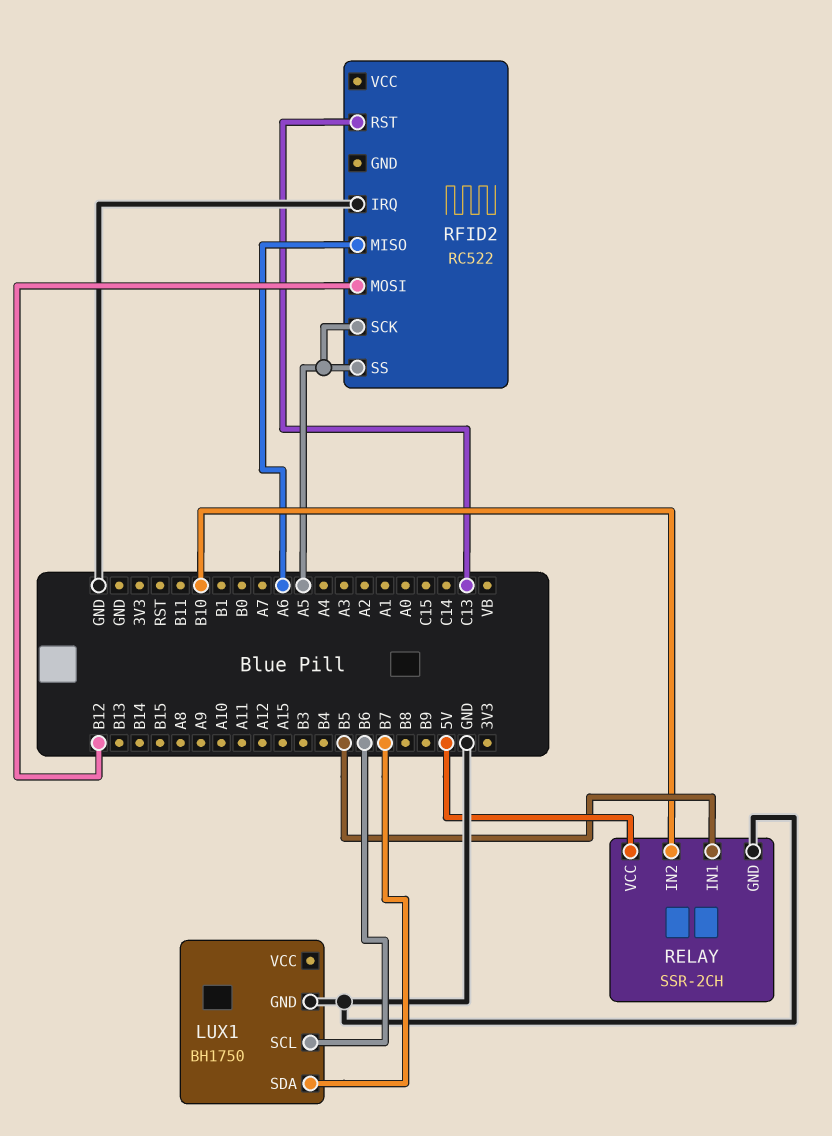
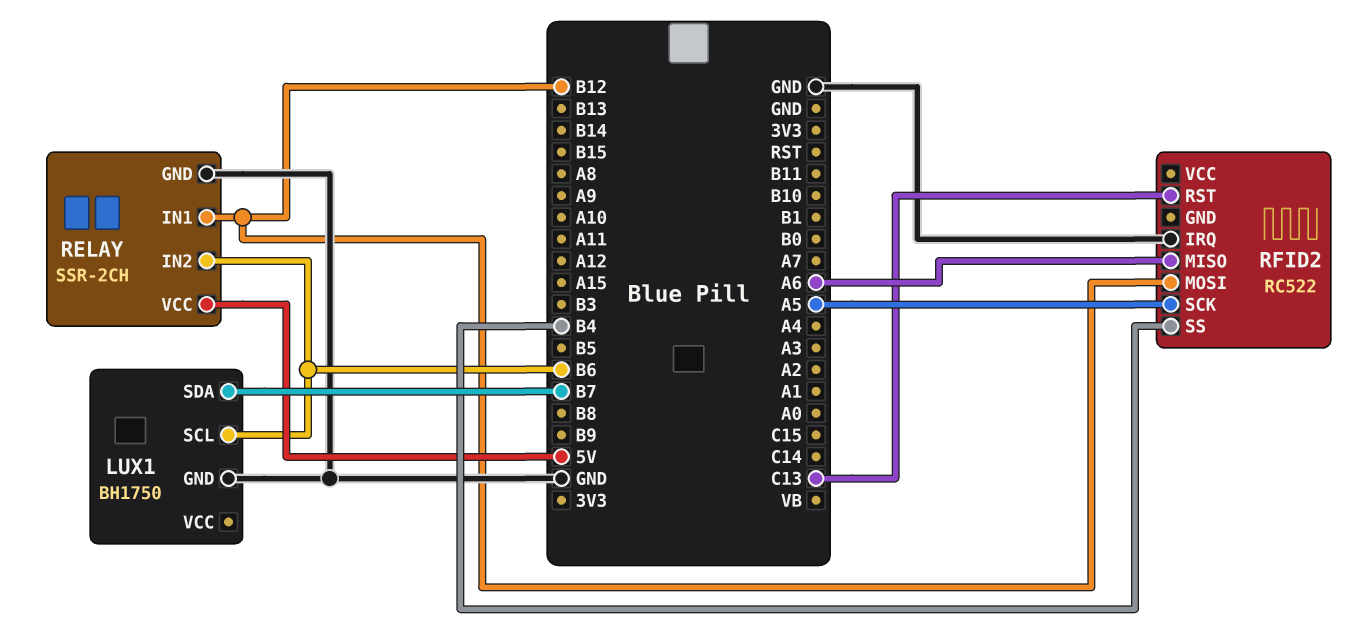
RELAY pin IN1: B5 -> B12
RELAY pin IN2: B10 -> B6
RFID2 pin SS: A5 -> B4

